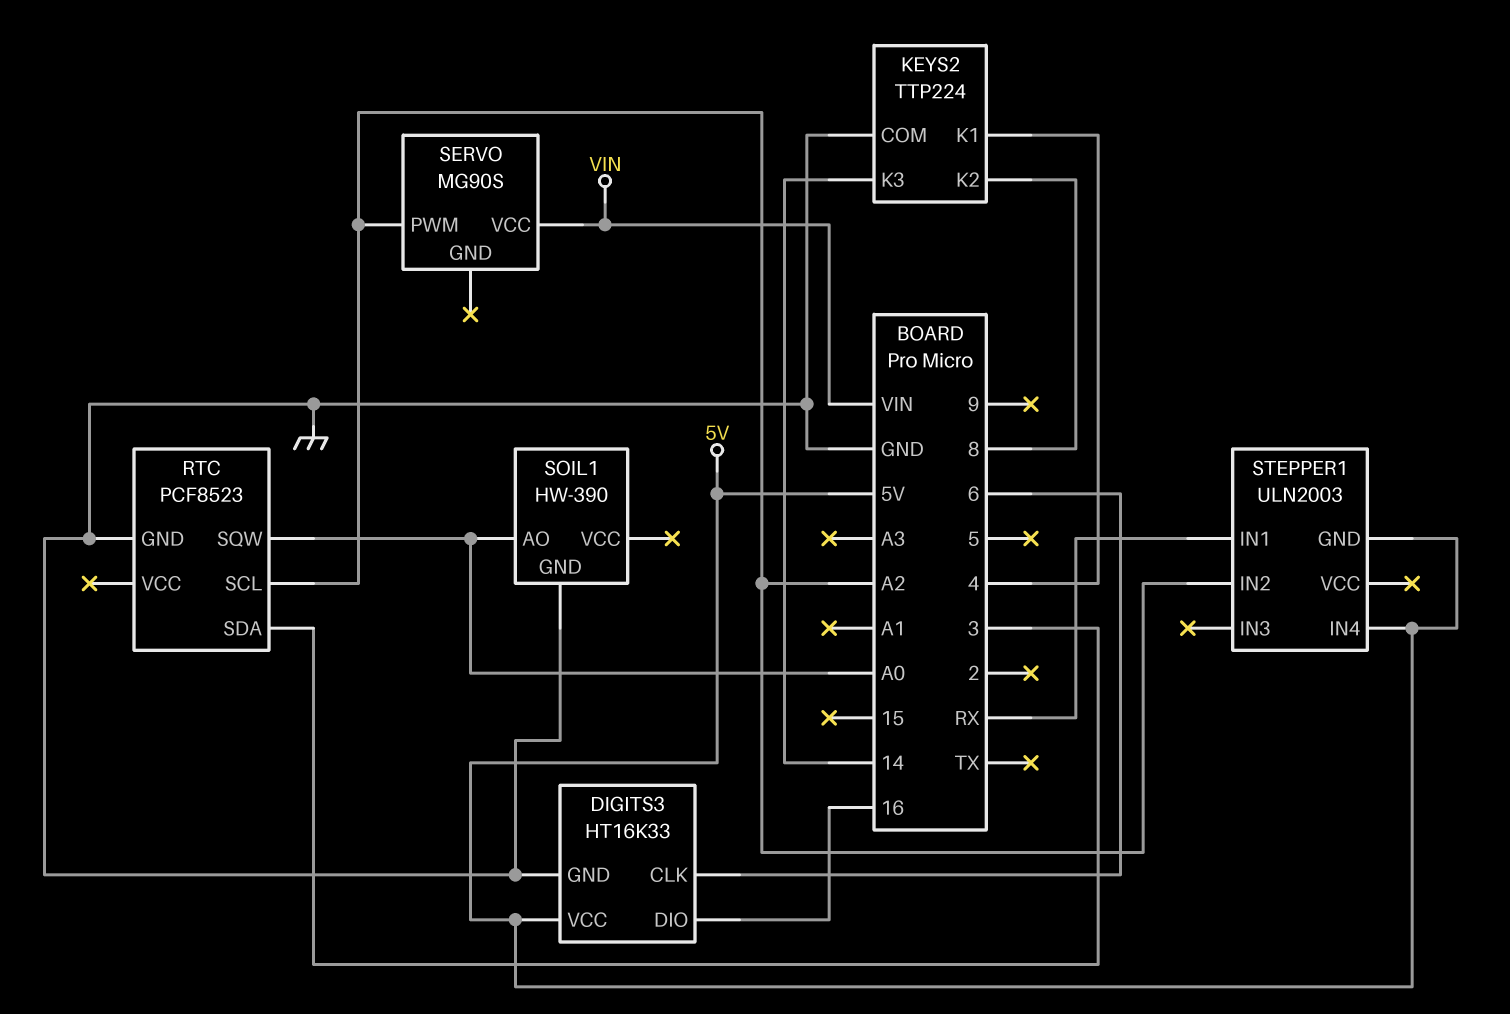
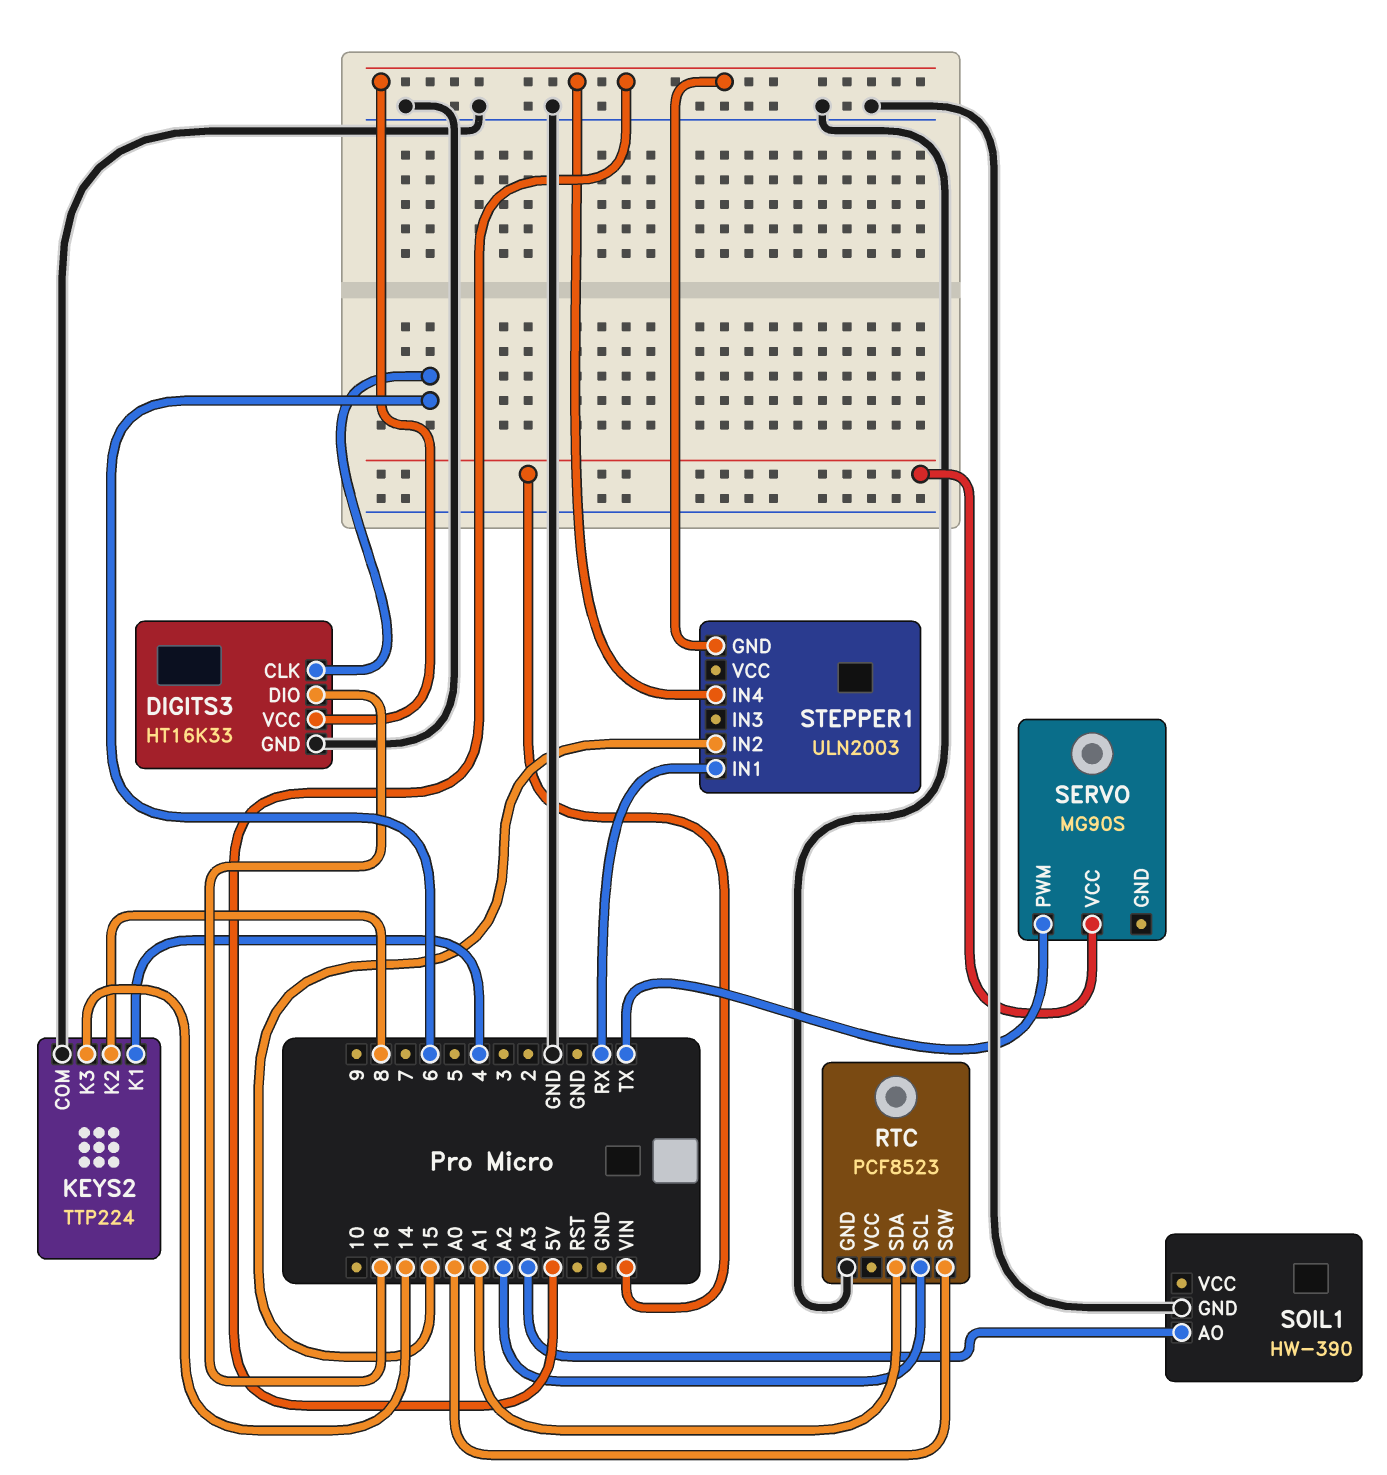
RTC pin SDA: 3 -> A1
SERVO pin PWM: A2 -> TX
SOIL1 pin AO: A0 -> A3
STEPPER1 pin IN2: A2 -> 15

